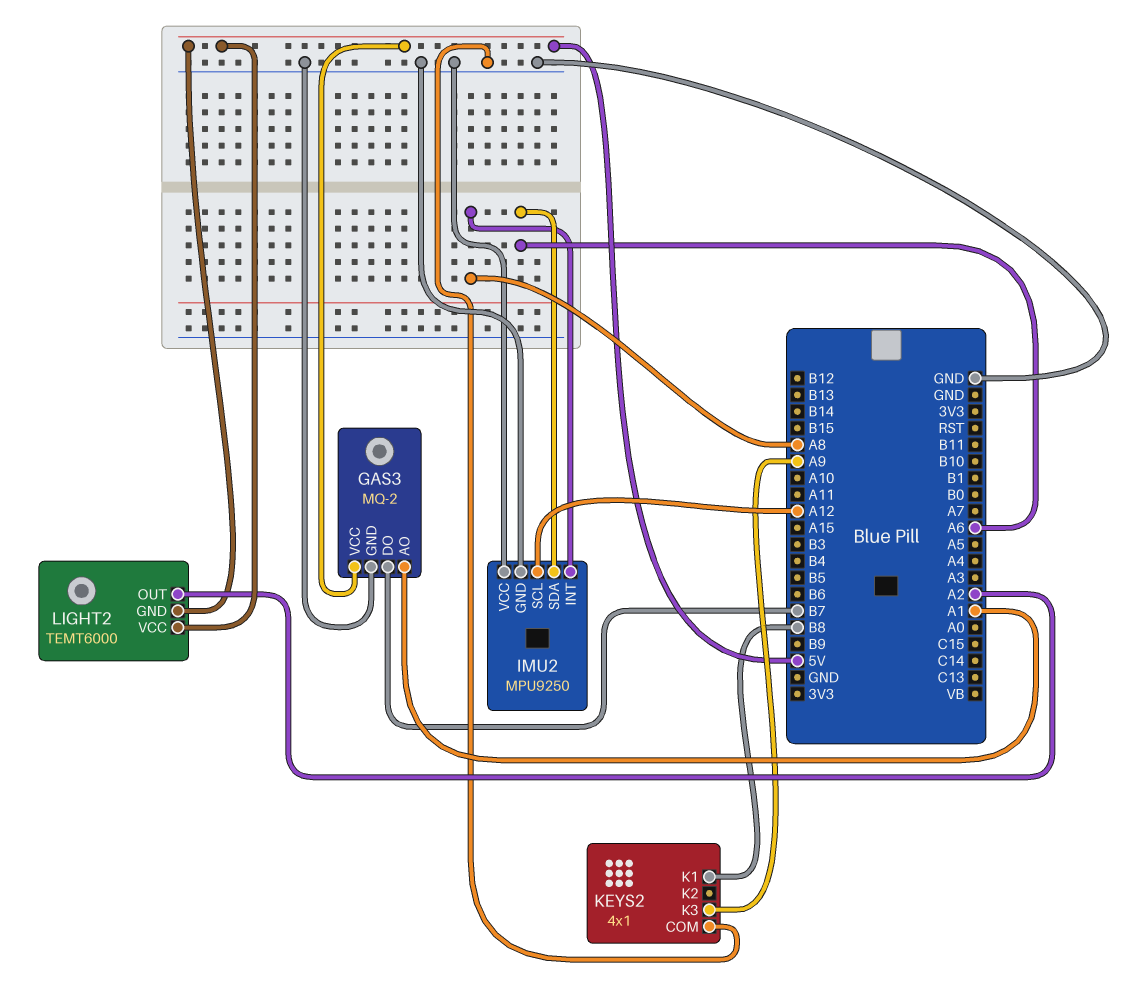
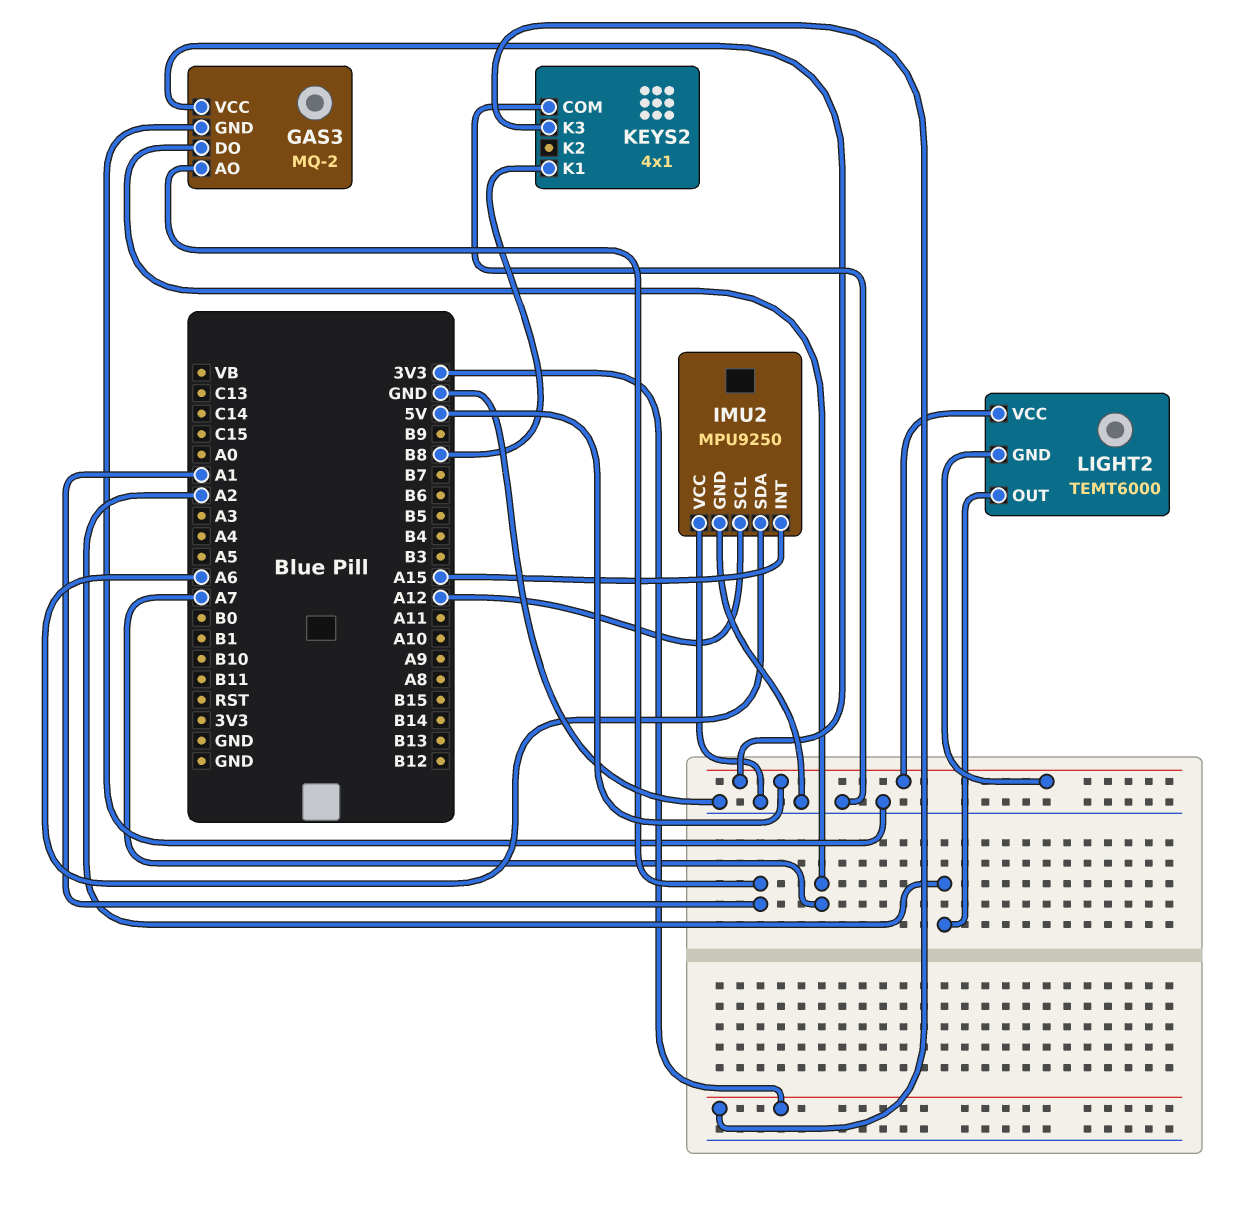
GAS3 pin DO: B7 -> A7
IMU2 pin INT: A8 -> A15
KEYS2 pin K3: A9 -> 3V3

